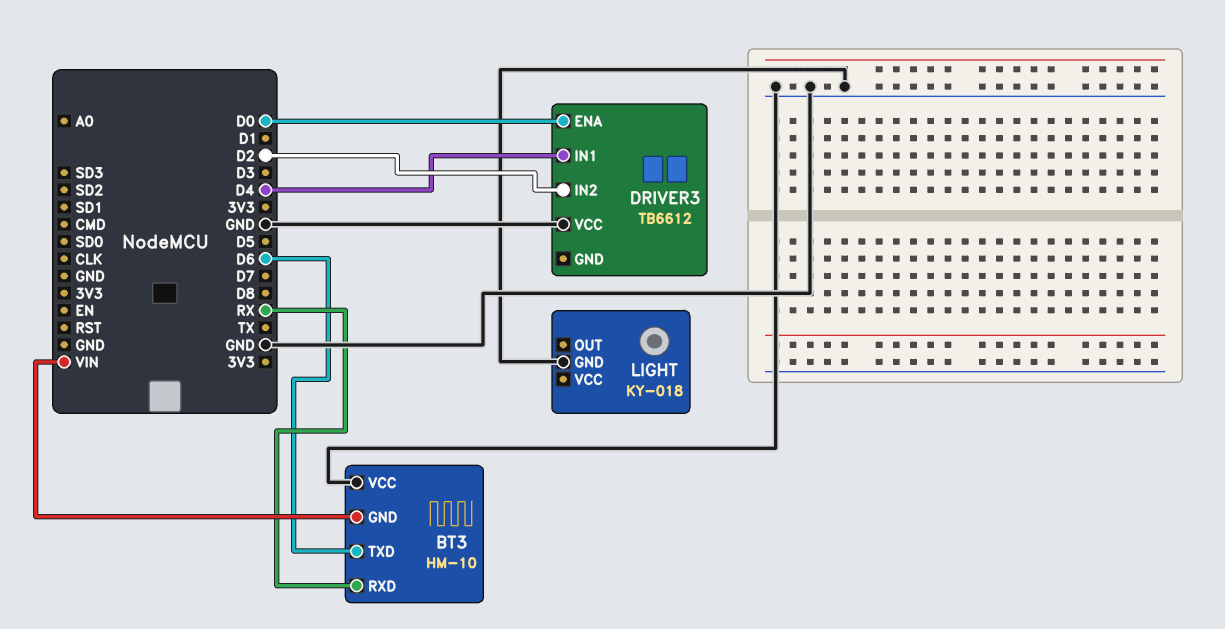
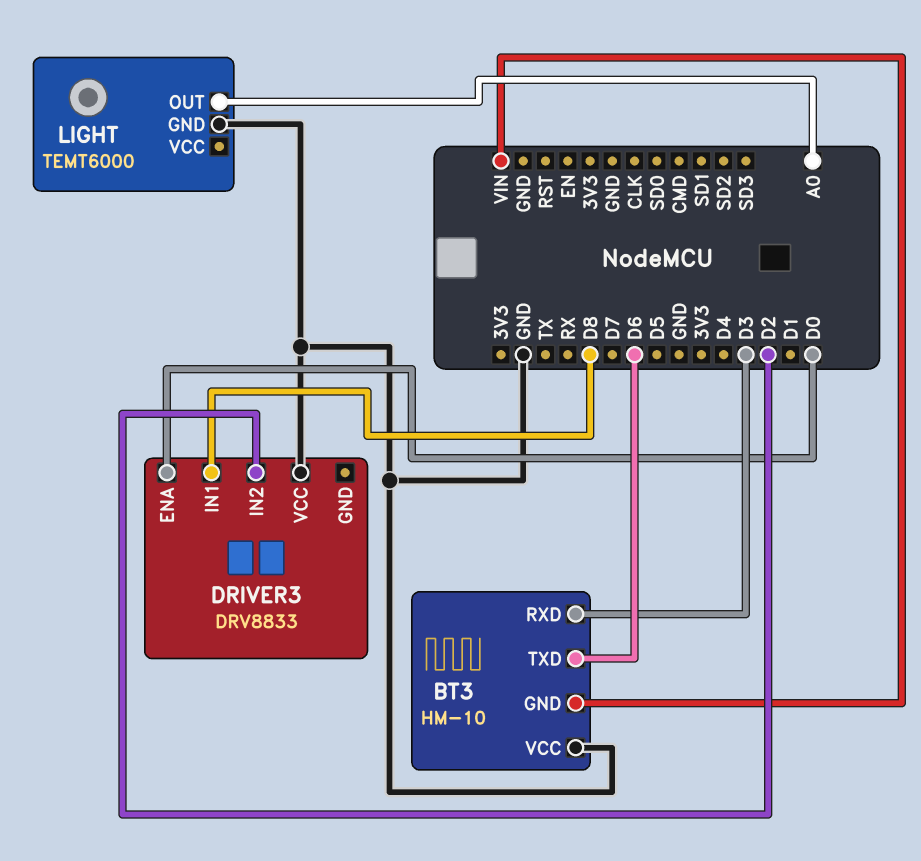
BT3 pin RXD: RX -> D3
DRIVER3: TB6612 -> DRV8833
DRIVER3 pin IN1: D4 -> D8
LIGHT: KY-018 -> TEMT6000
LIGHT pin OUT: none -> A0

